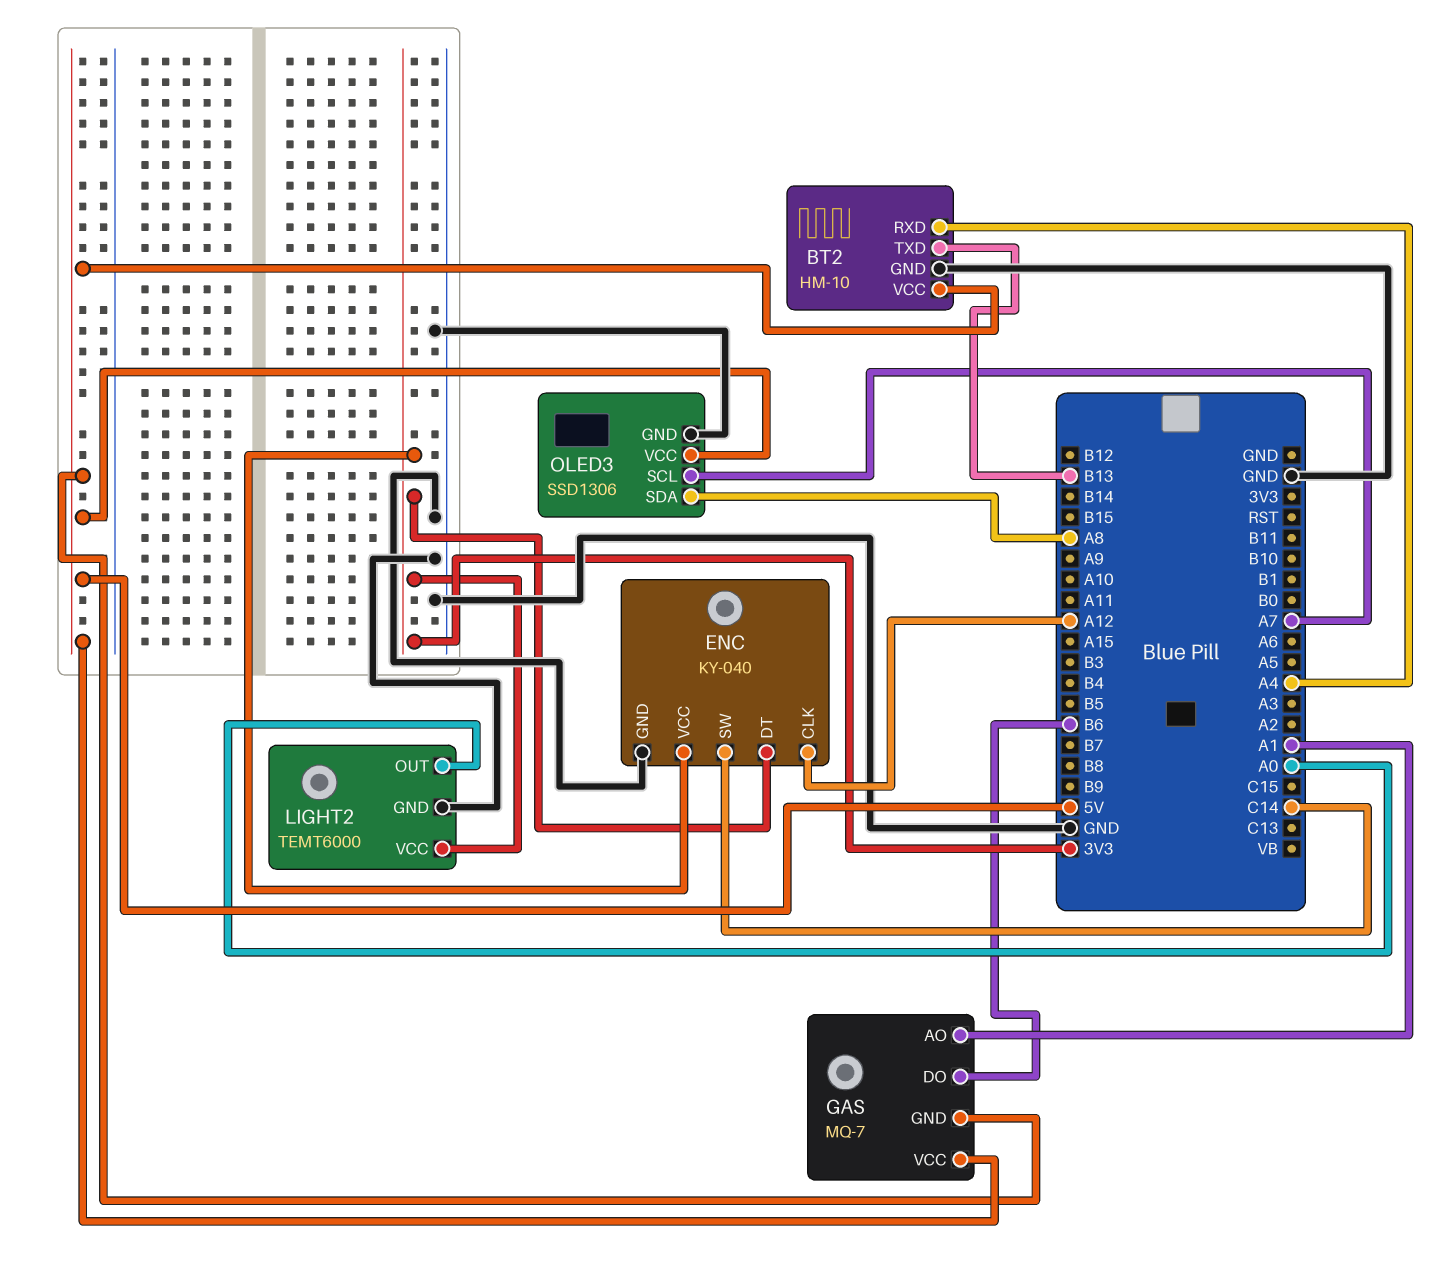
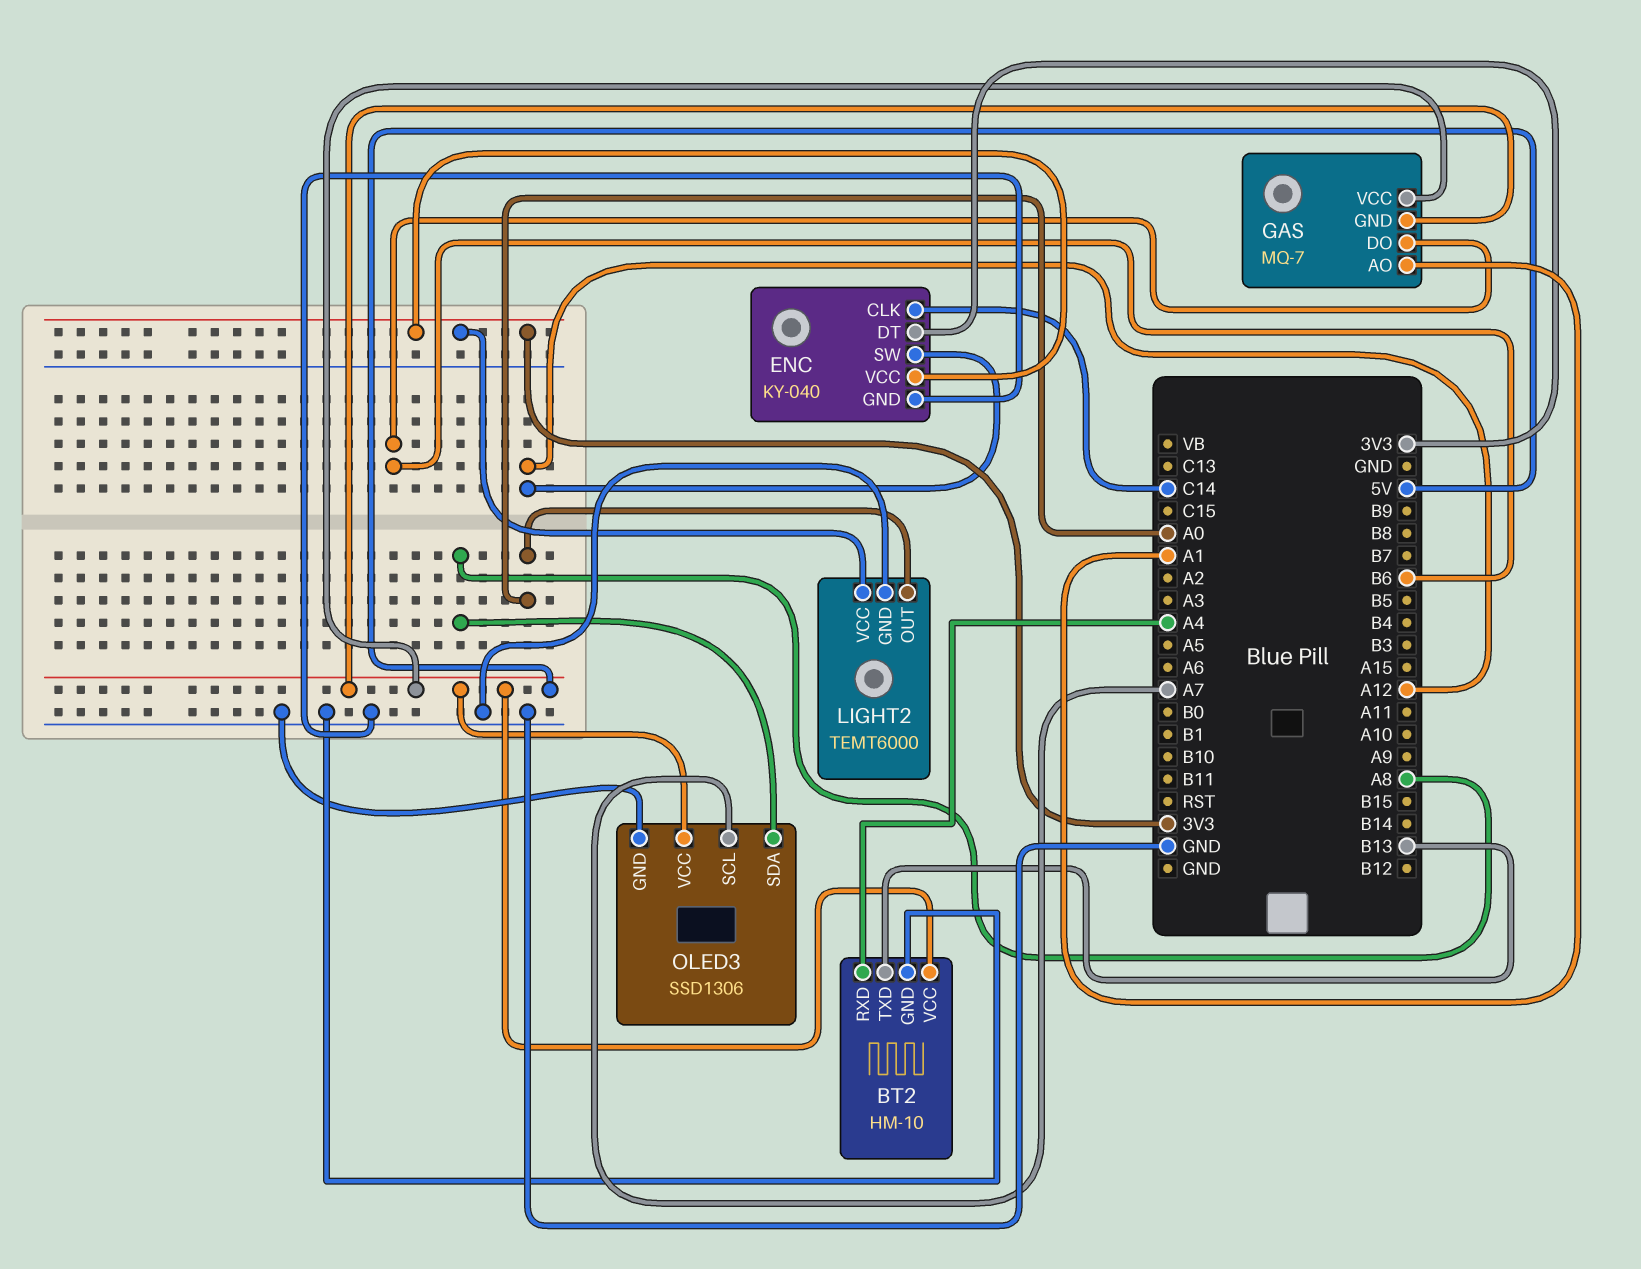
ENC pin CLK: A12 -> C14
ENC pin SW: C14 -> A12

